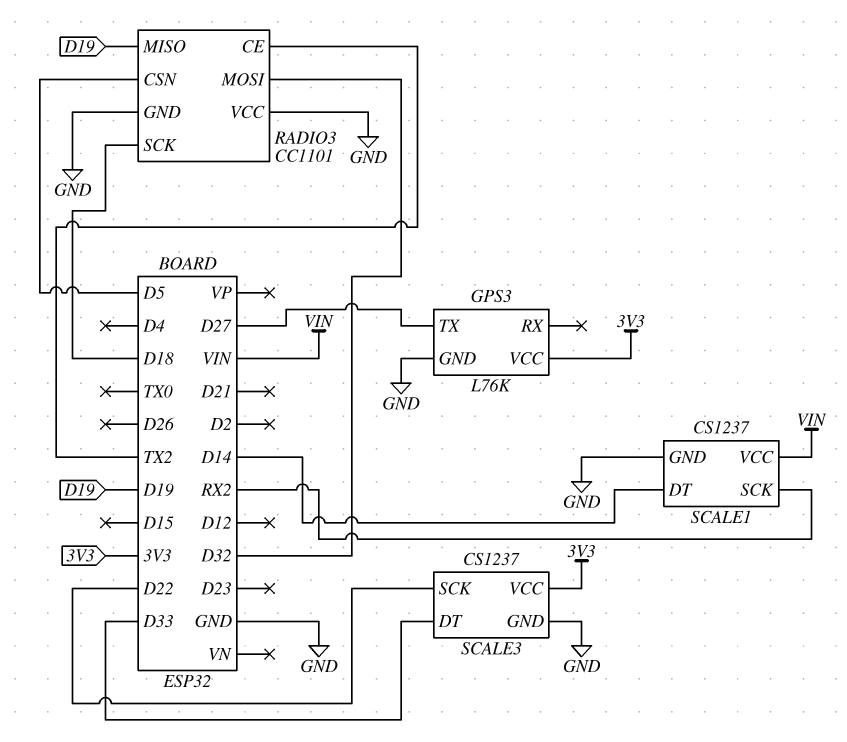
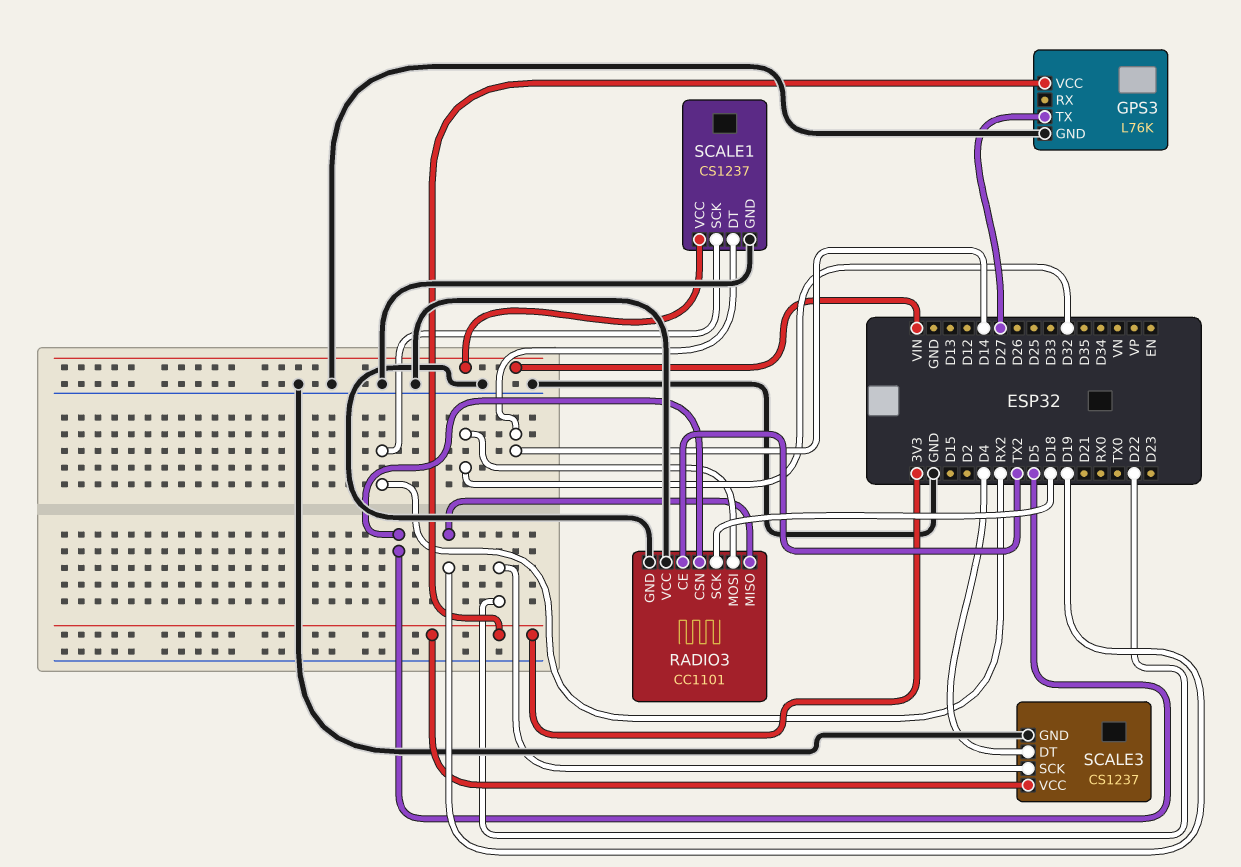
SCALE3 pin DT: D33 -> D4

